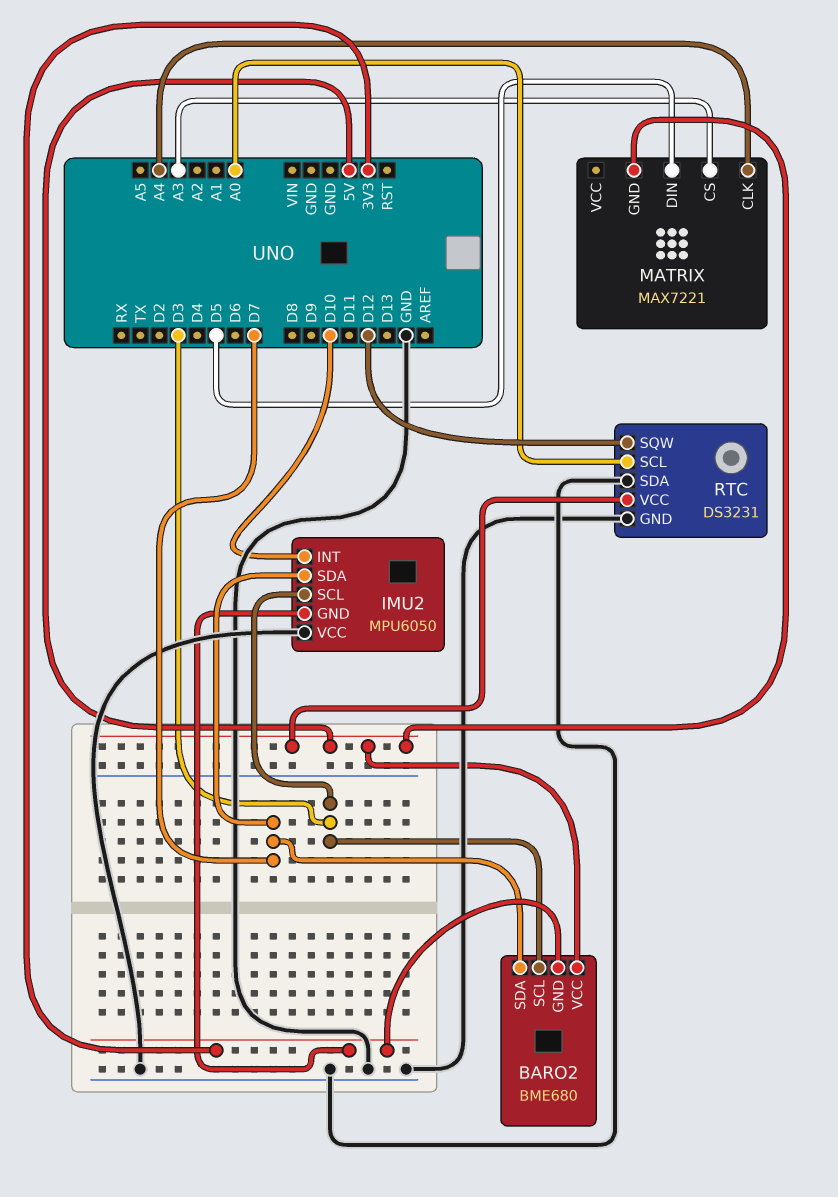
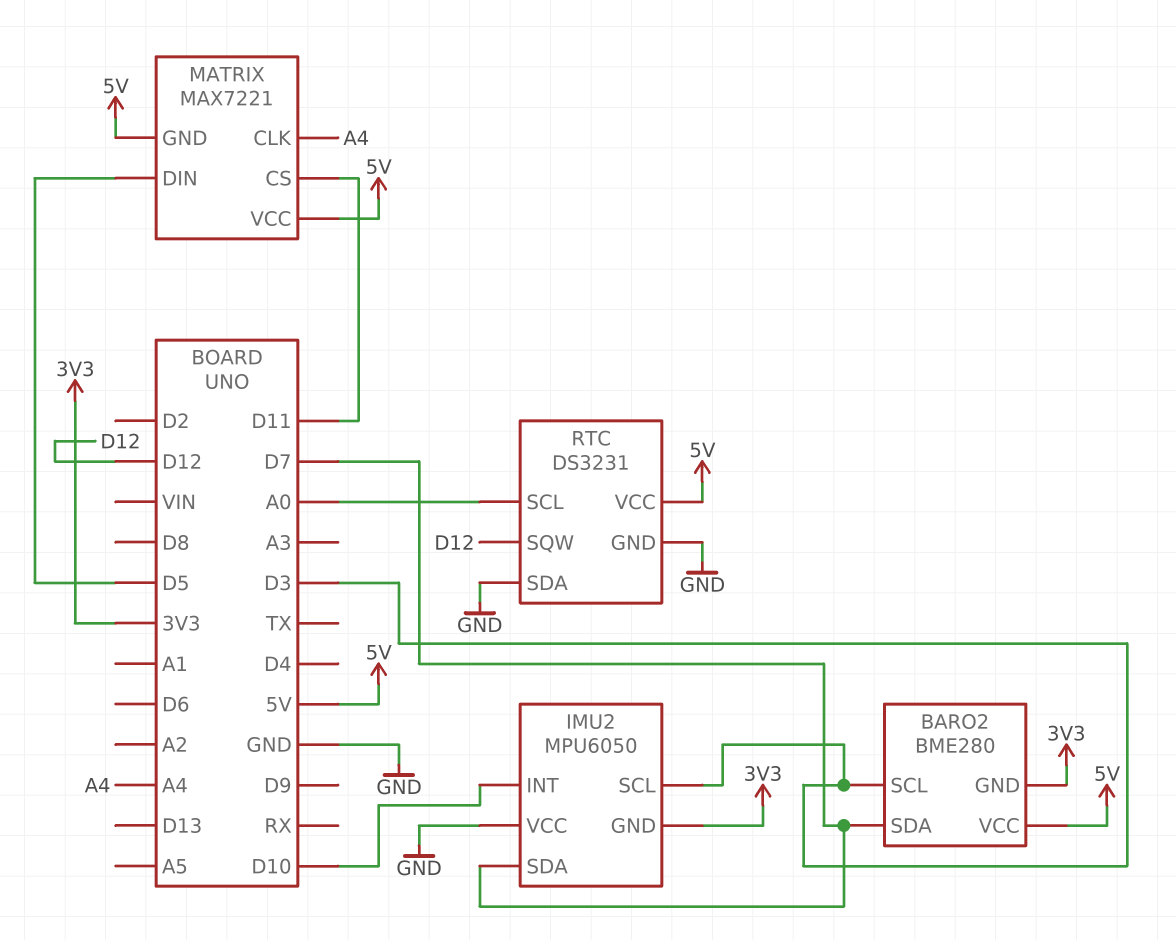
BARO2: BME680 -> BME280
MATRIX pin CS: A3 -> D11
MATRIX pin VCC: none -> 5V

